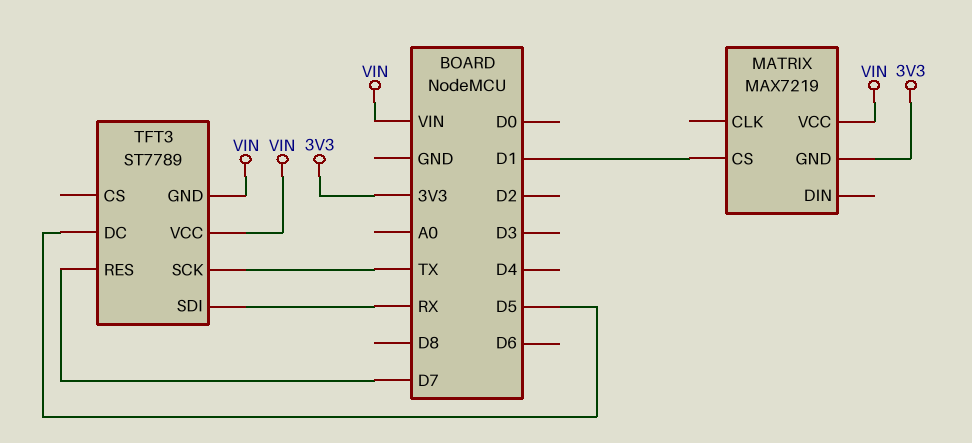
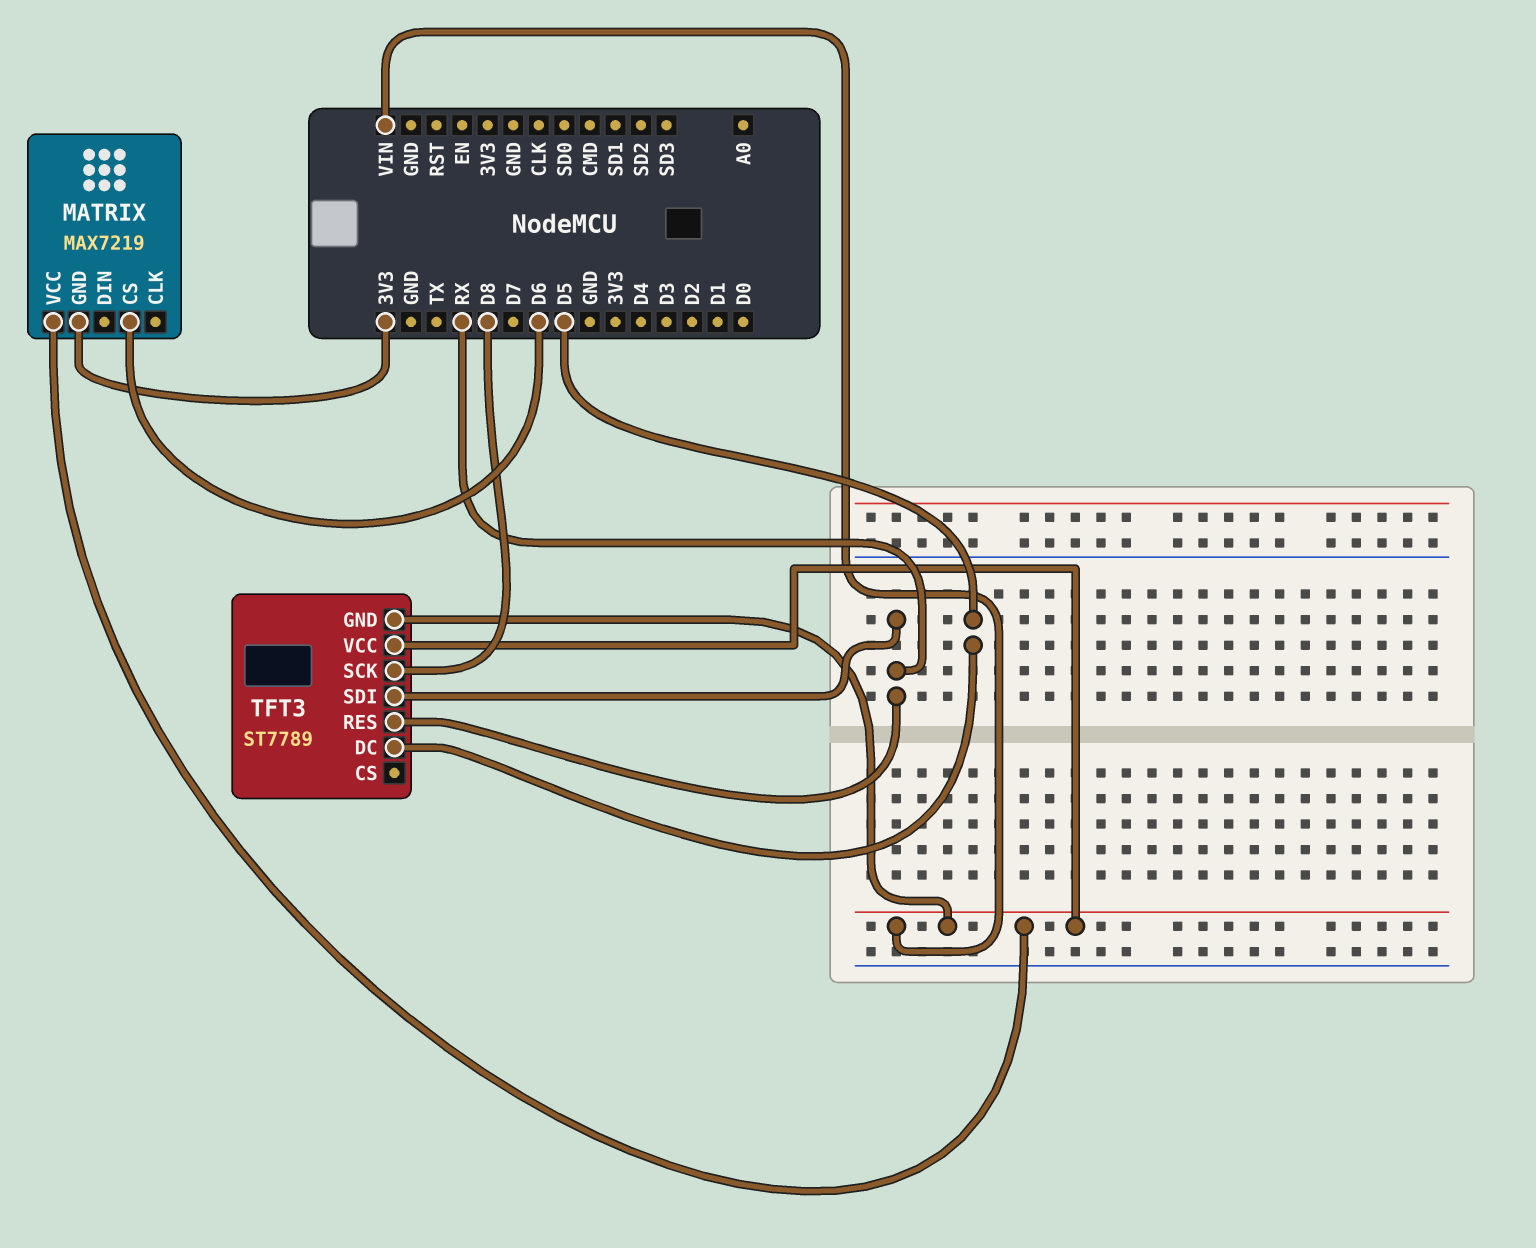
MATRIX pin CS: D1 -> D6
TFT3 pin RES: D7 -> RX
TFT3 pin SCK: TX -> D8

